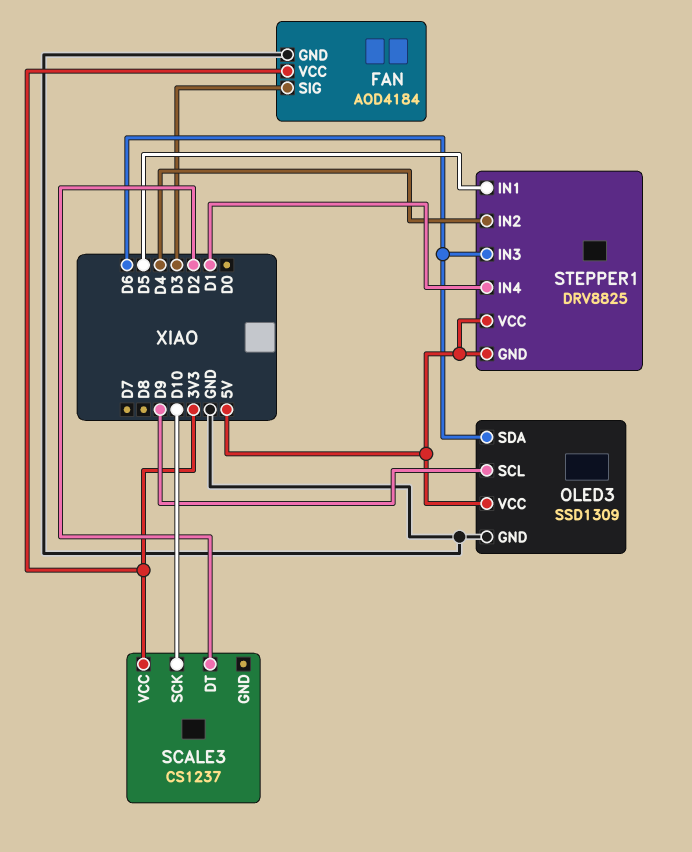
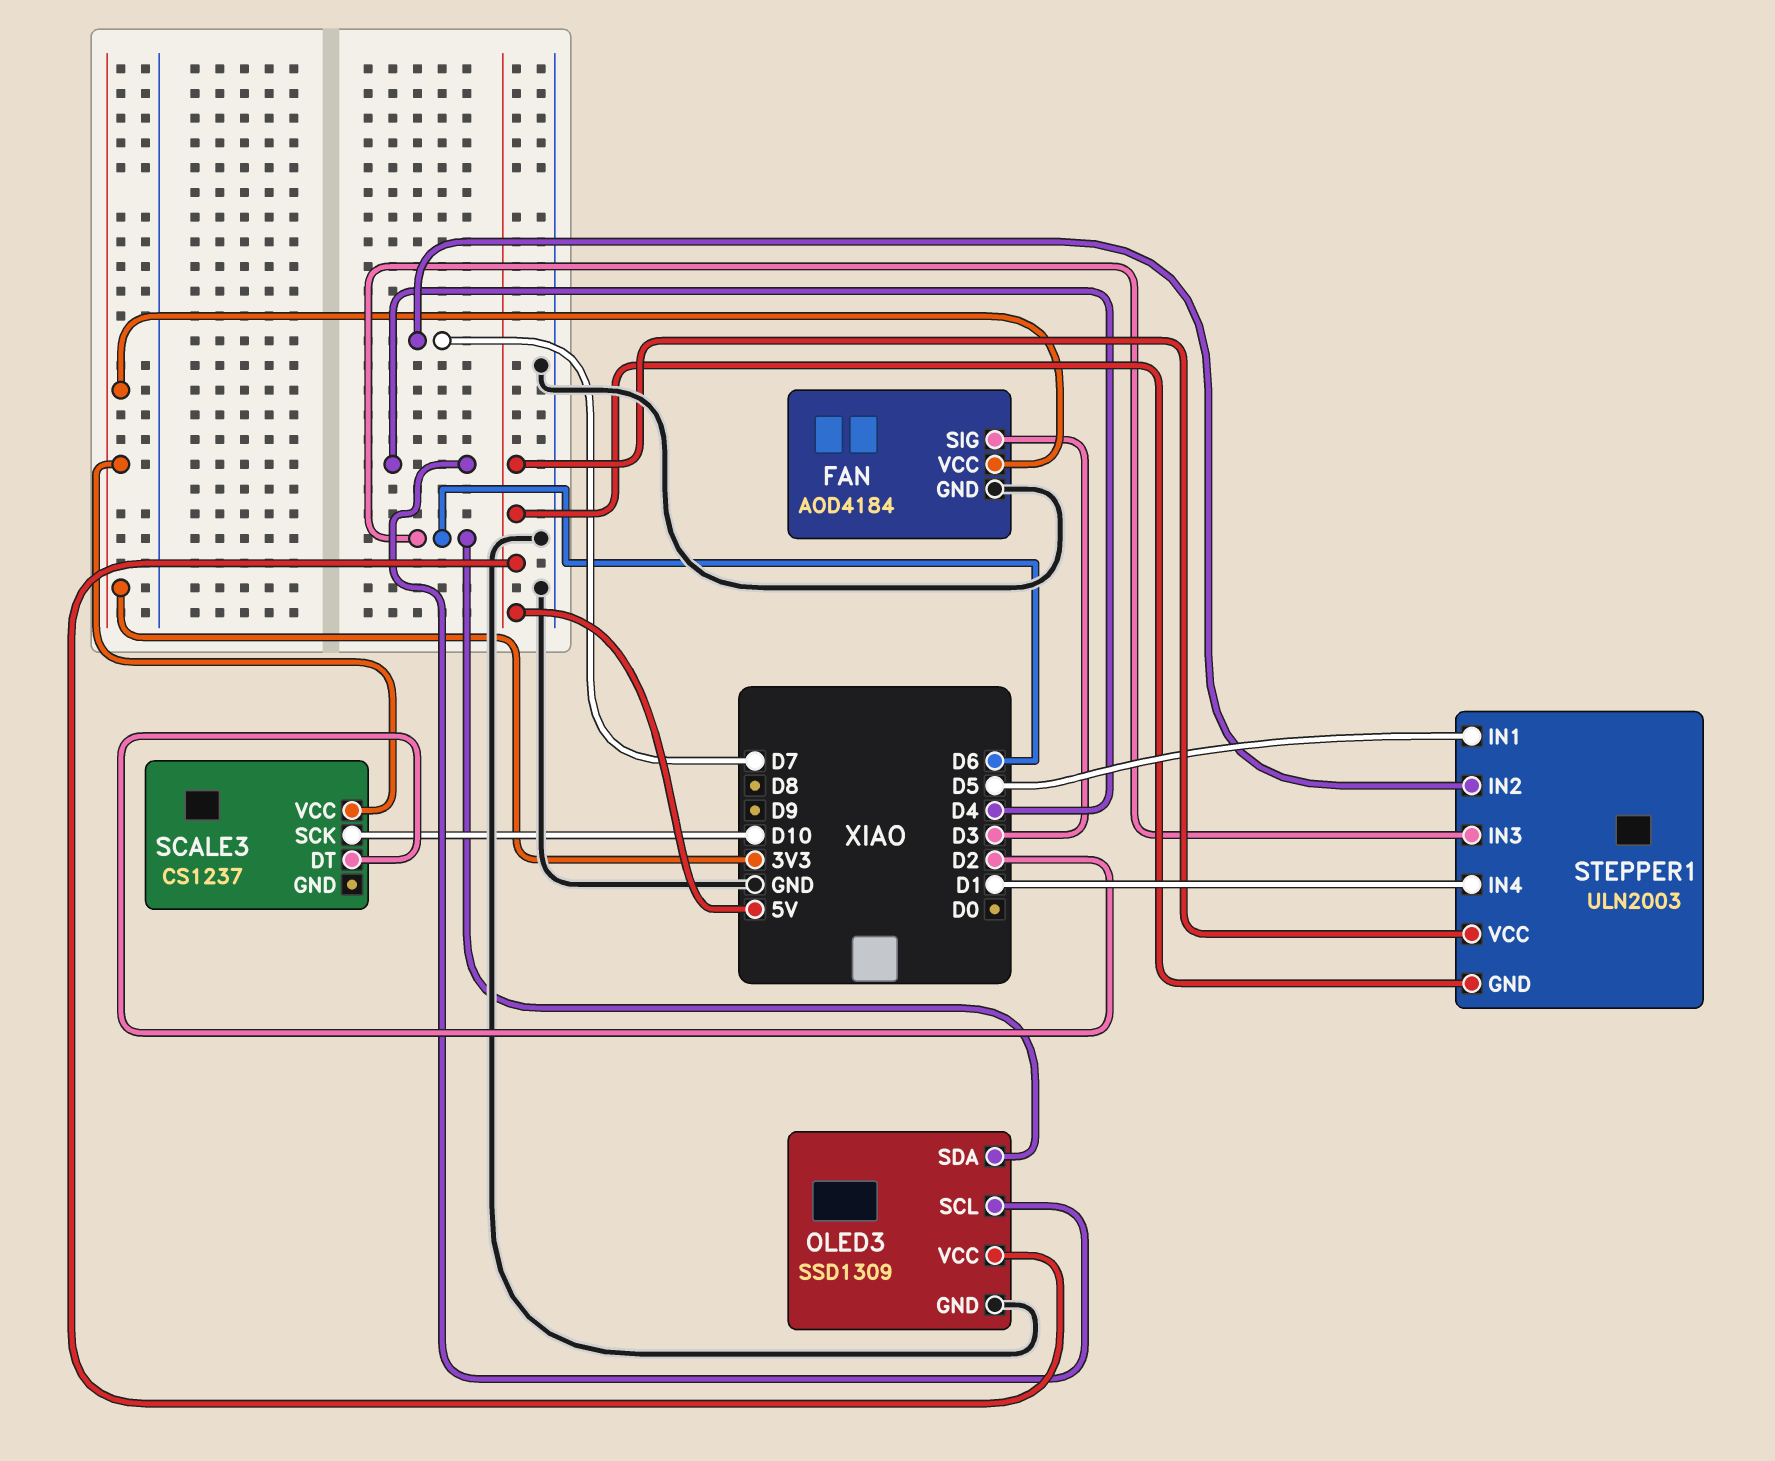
OLED3 pin SCL: D9 -> D4
STEPPER1: DRV8825 -> ULN2003
STEPPER1 pin IN2: D4 -> D7

